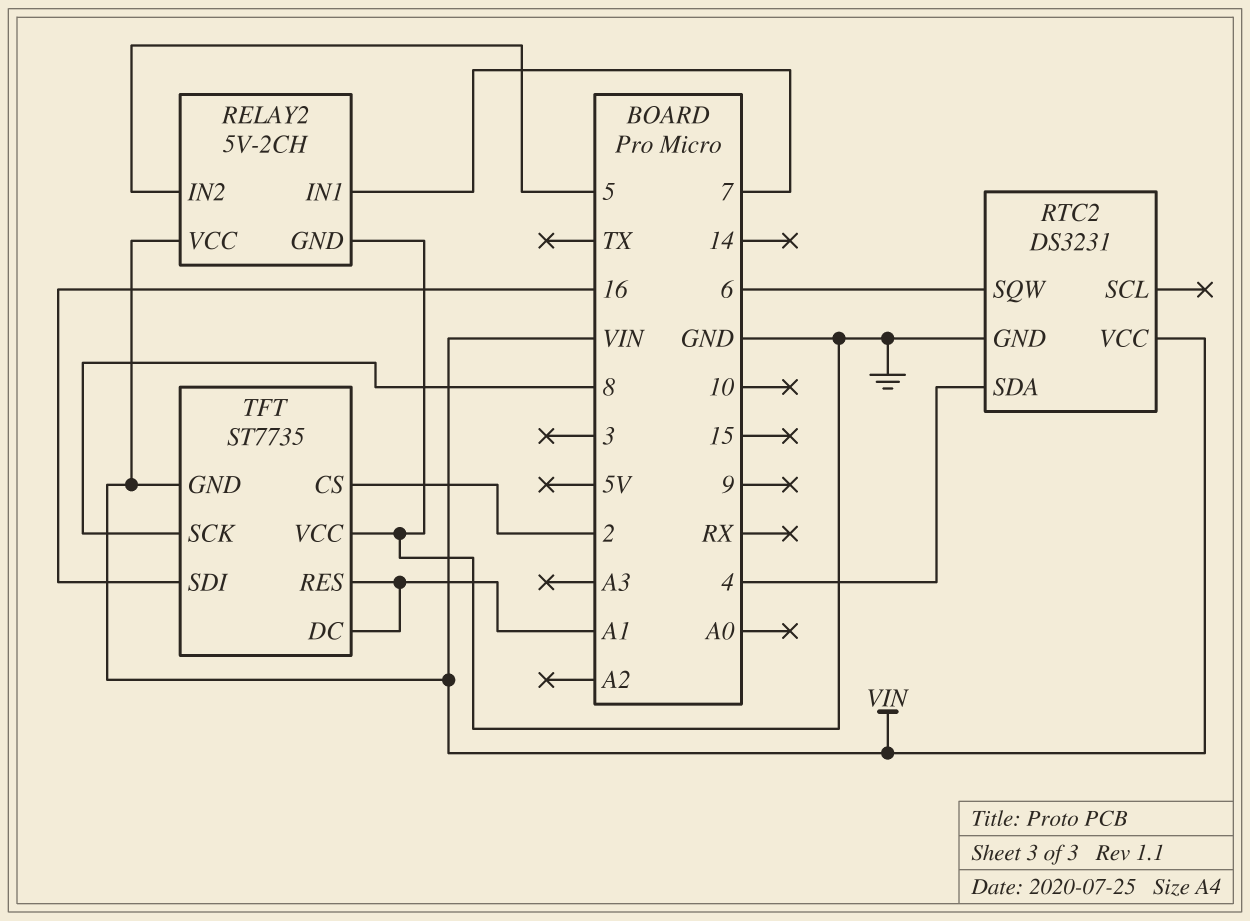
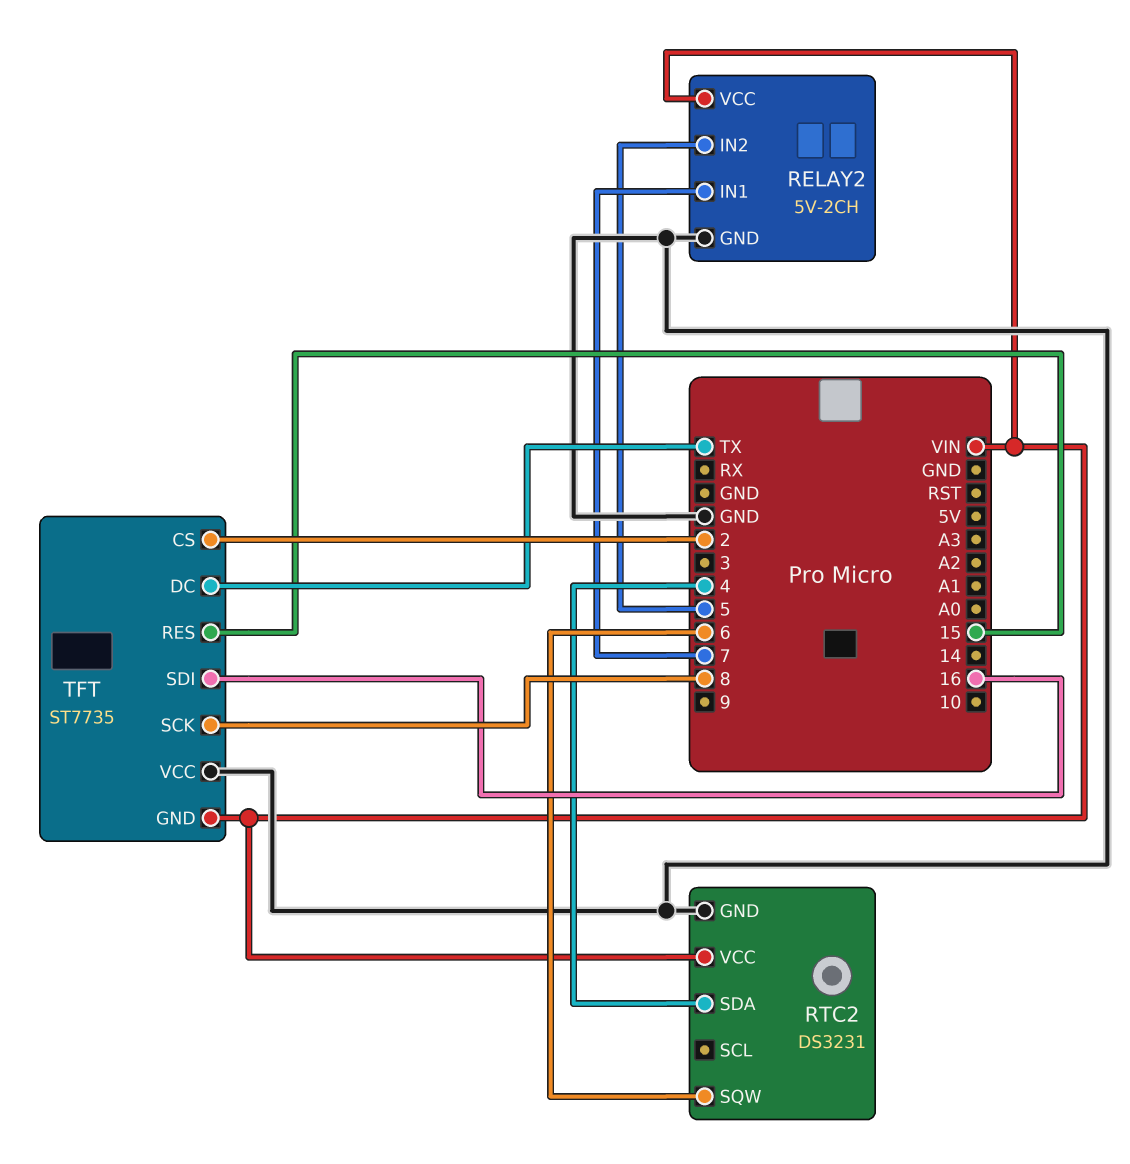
TFT pin DC: A1 -> TX
TFT pin RES: A1 -> 15

